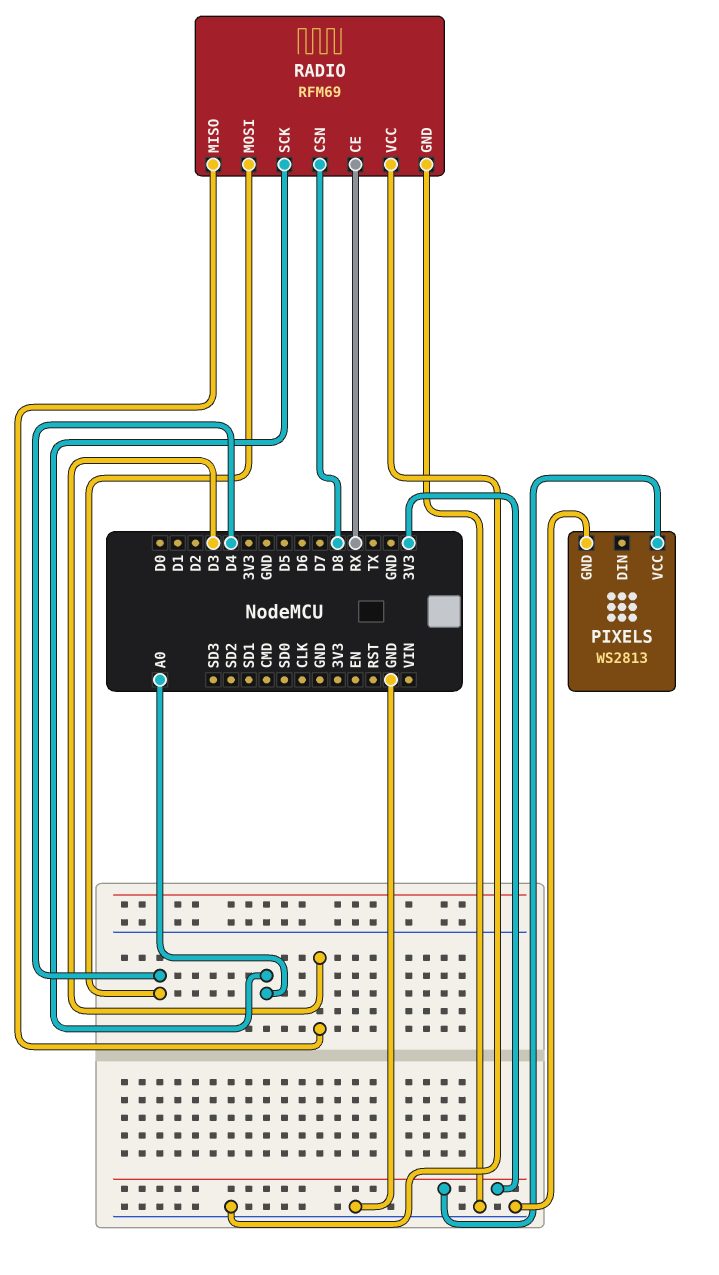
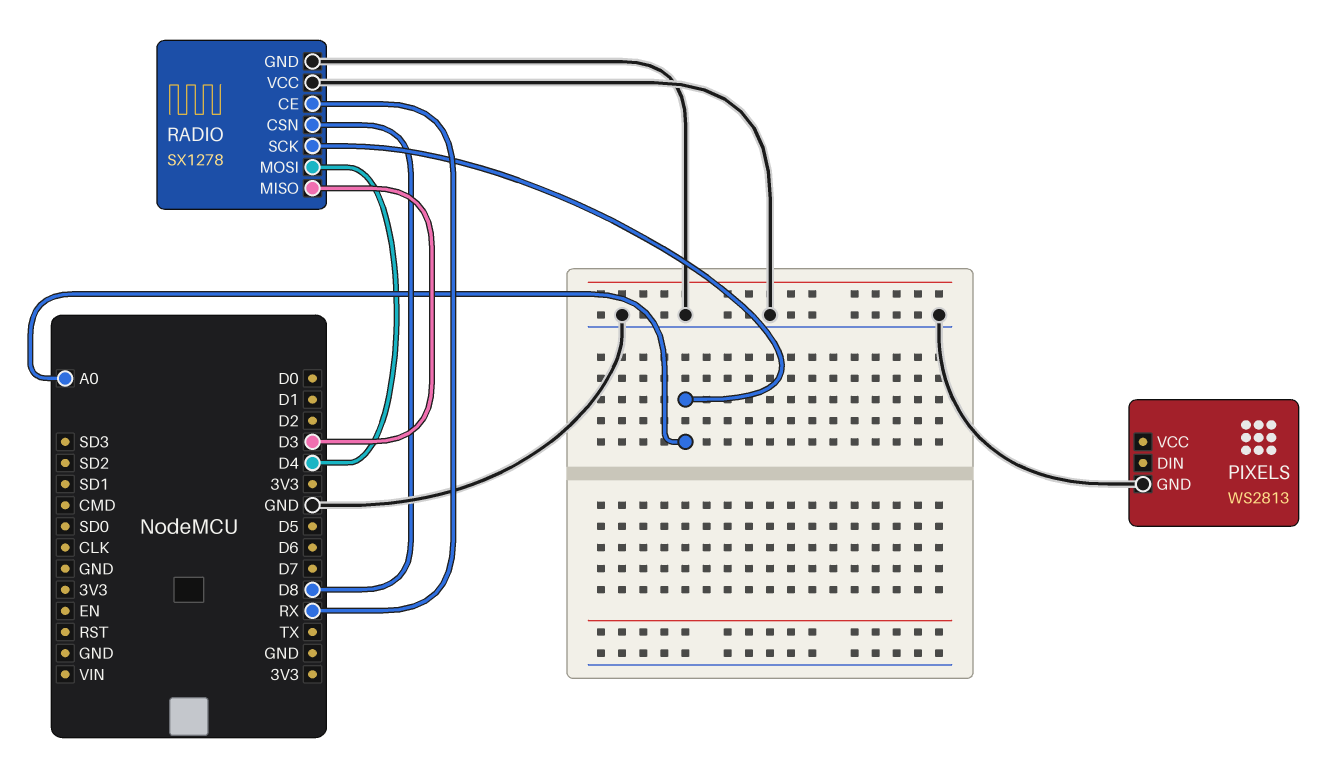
PIXELS pin VCC: 3V3 -> none
RADIO: RFM69 -> SX1278

